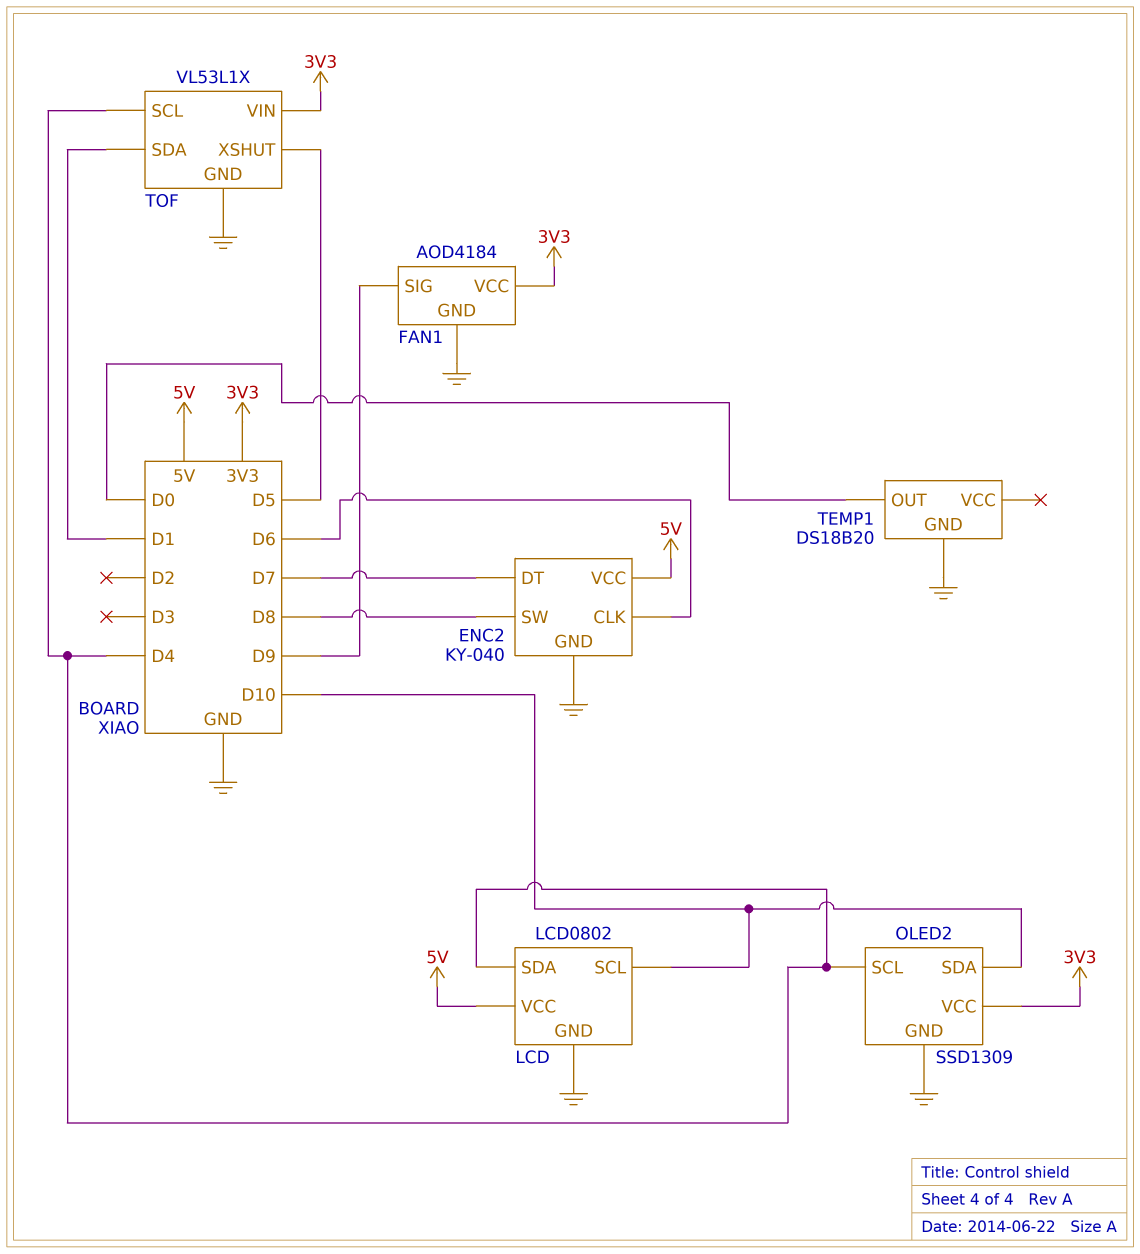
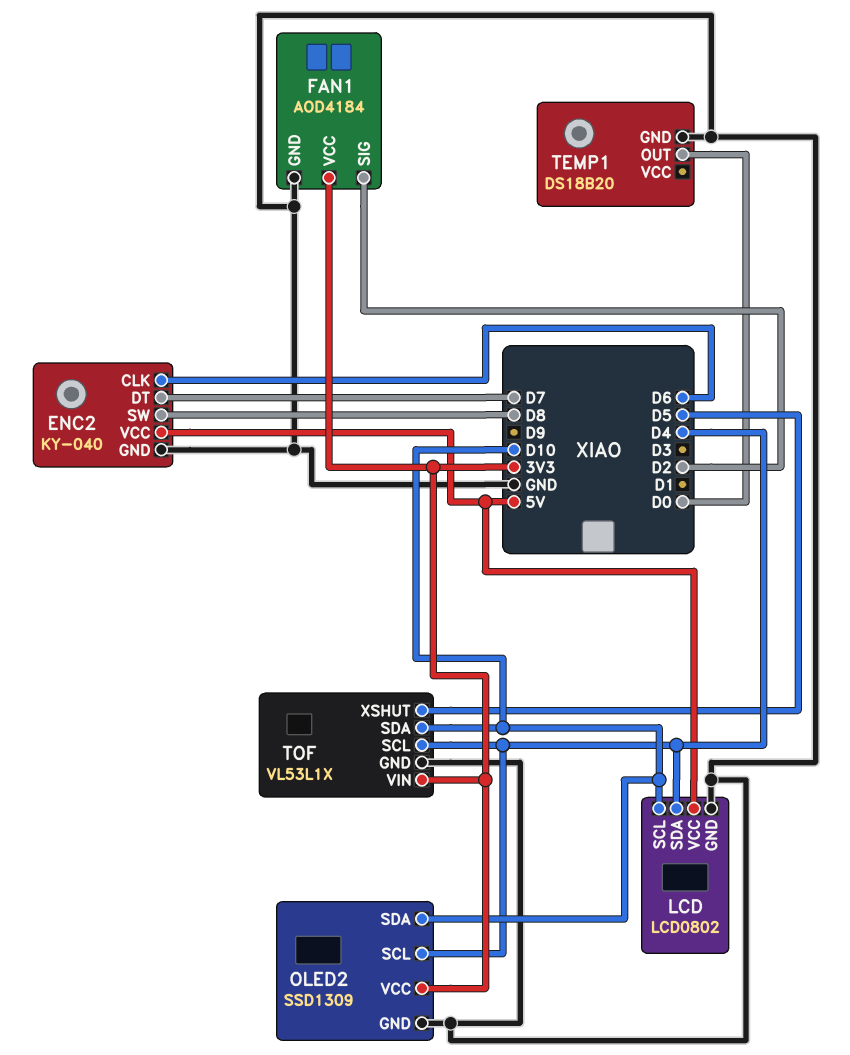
FAN1 pin SIG: D9 -> D2
TOF pin SDA: D1 -> D10

